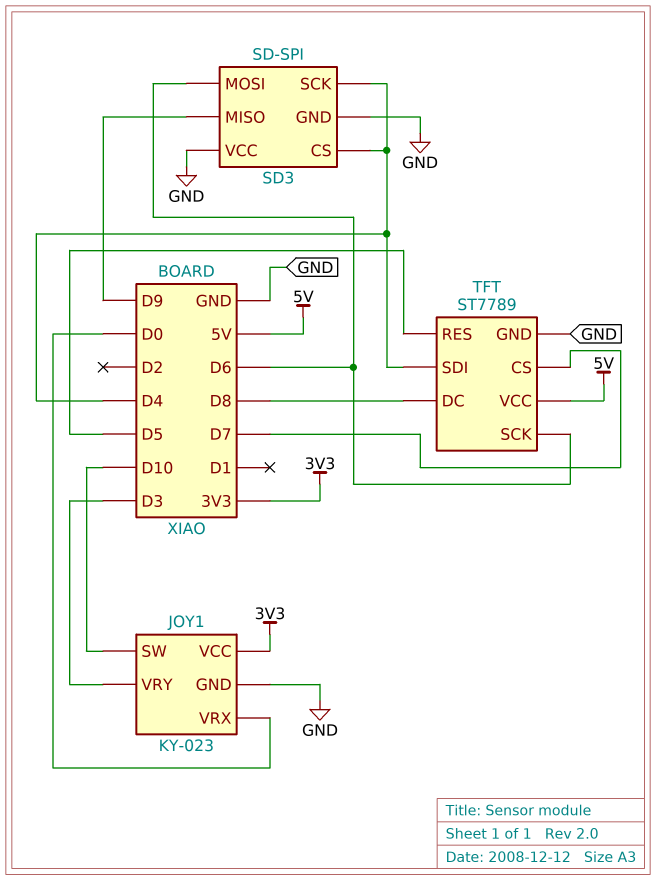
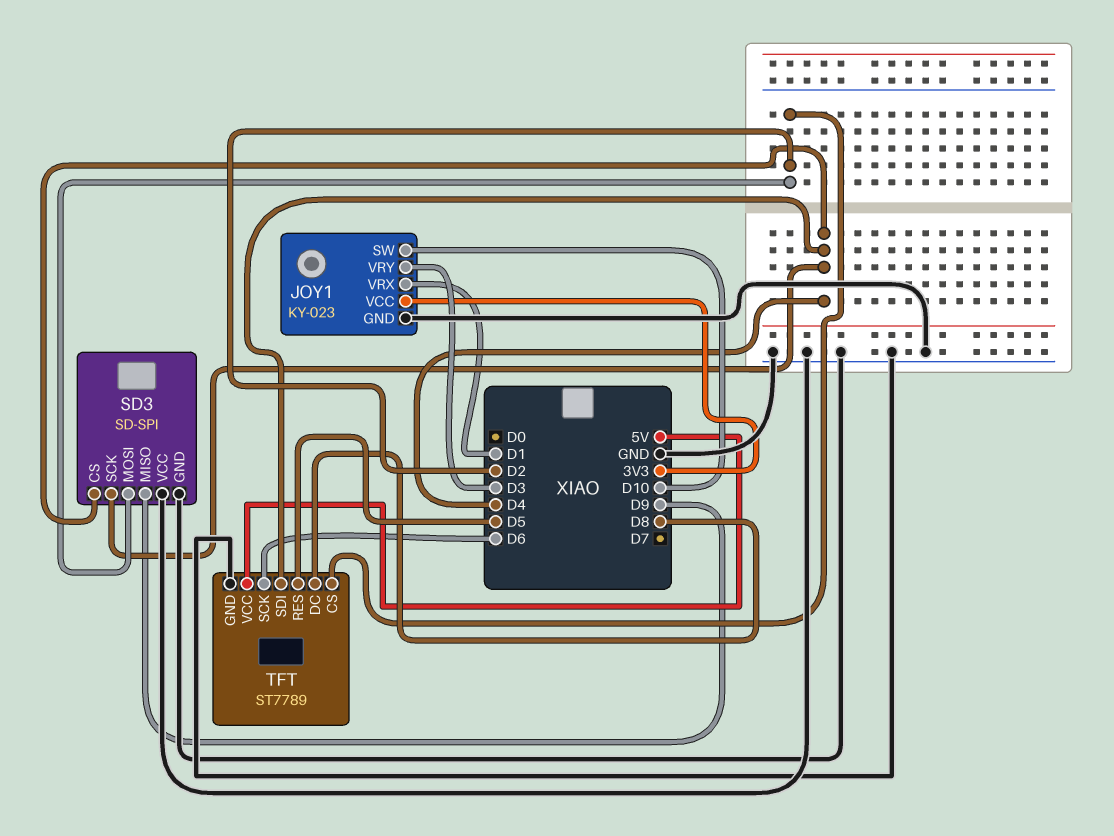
JOY1 pin VRX: D0 -> D1
SD3 pin MOSI: D6 -> D2
TFT pin CS: D7 -> D2

